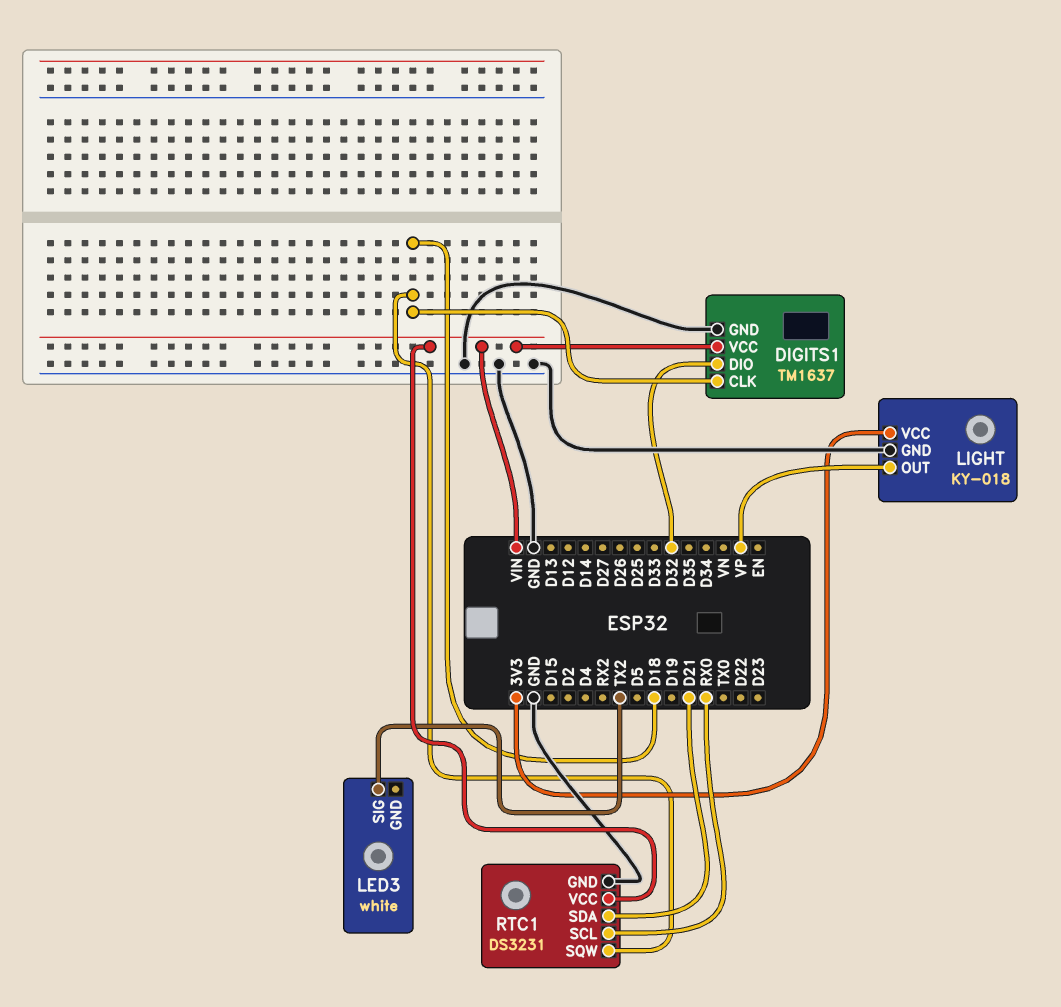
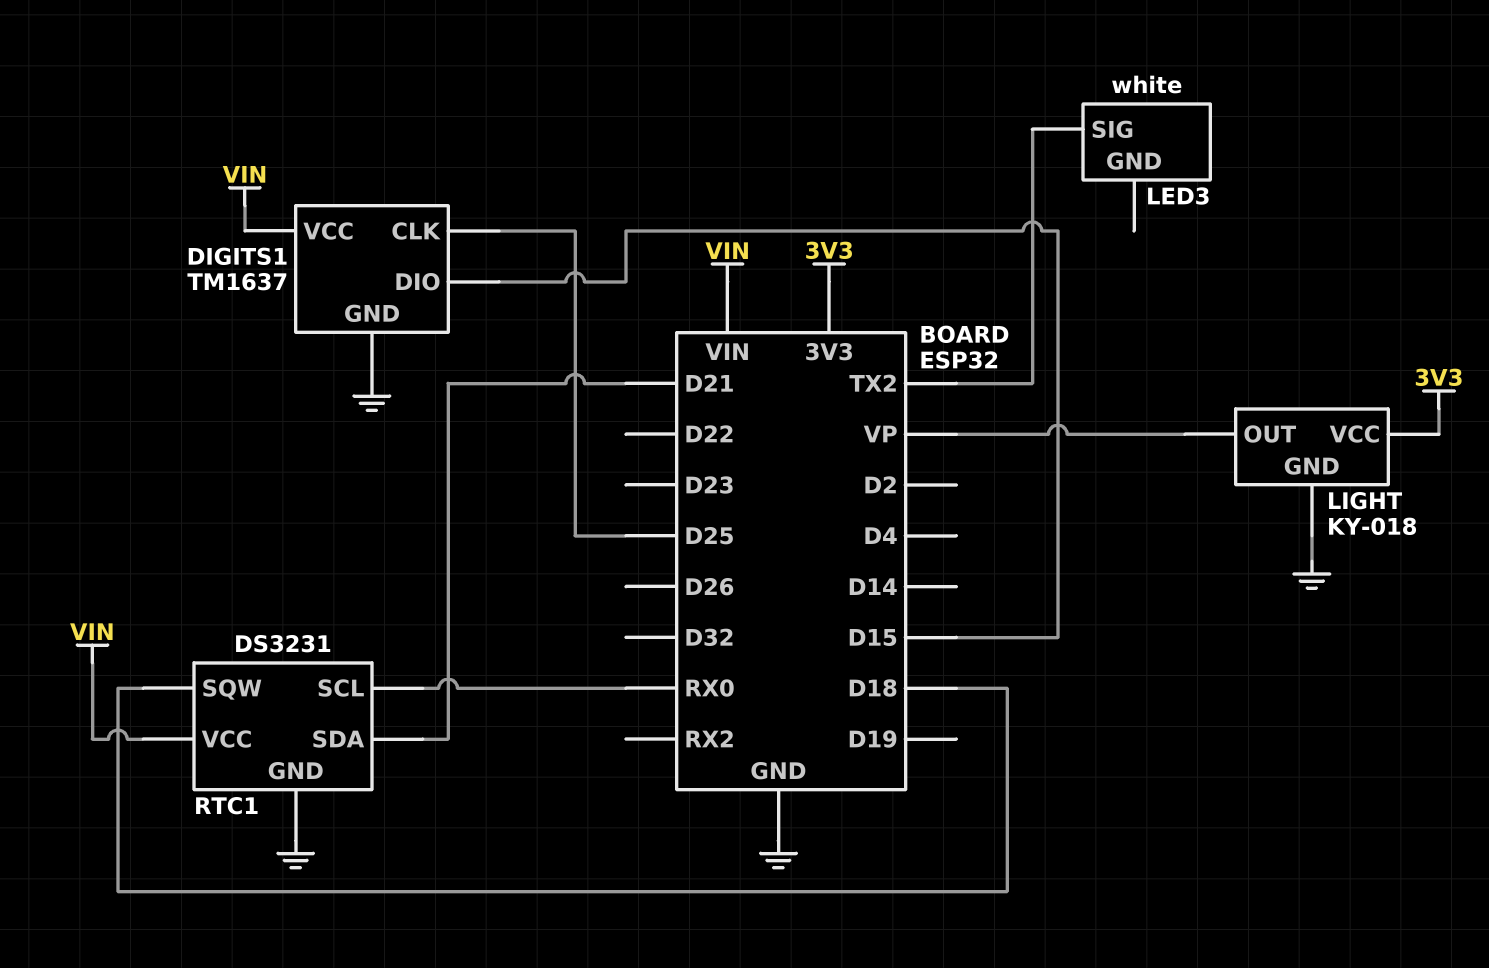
DIGITS1 pin CLK: D18 -> D25
DIGITS1 pin DIO: D32 -> D15

